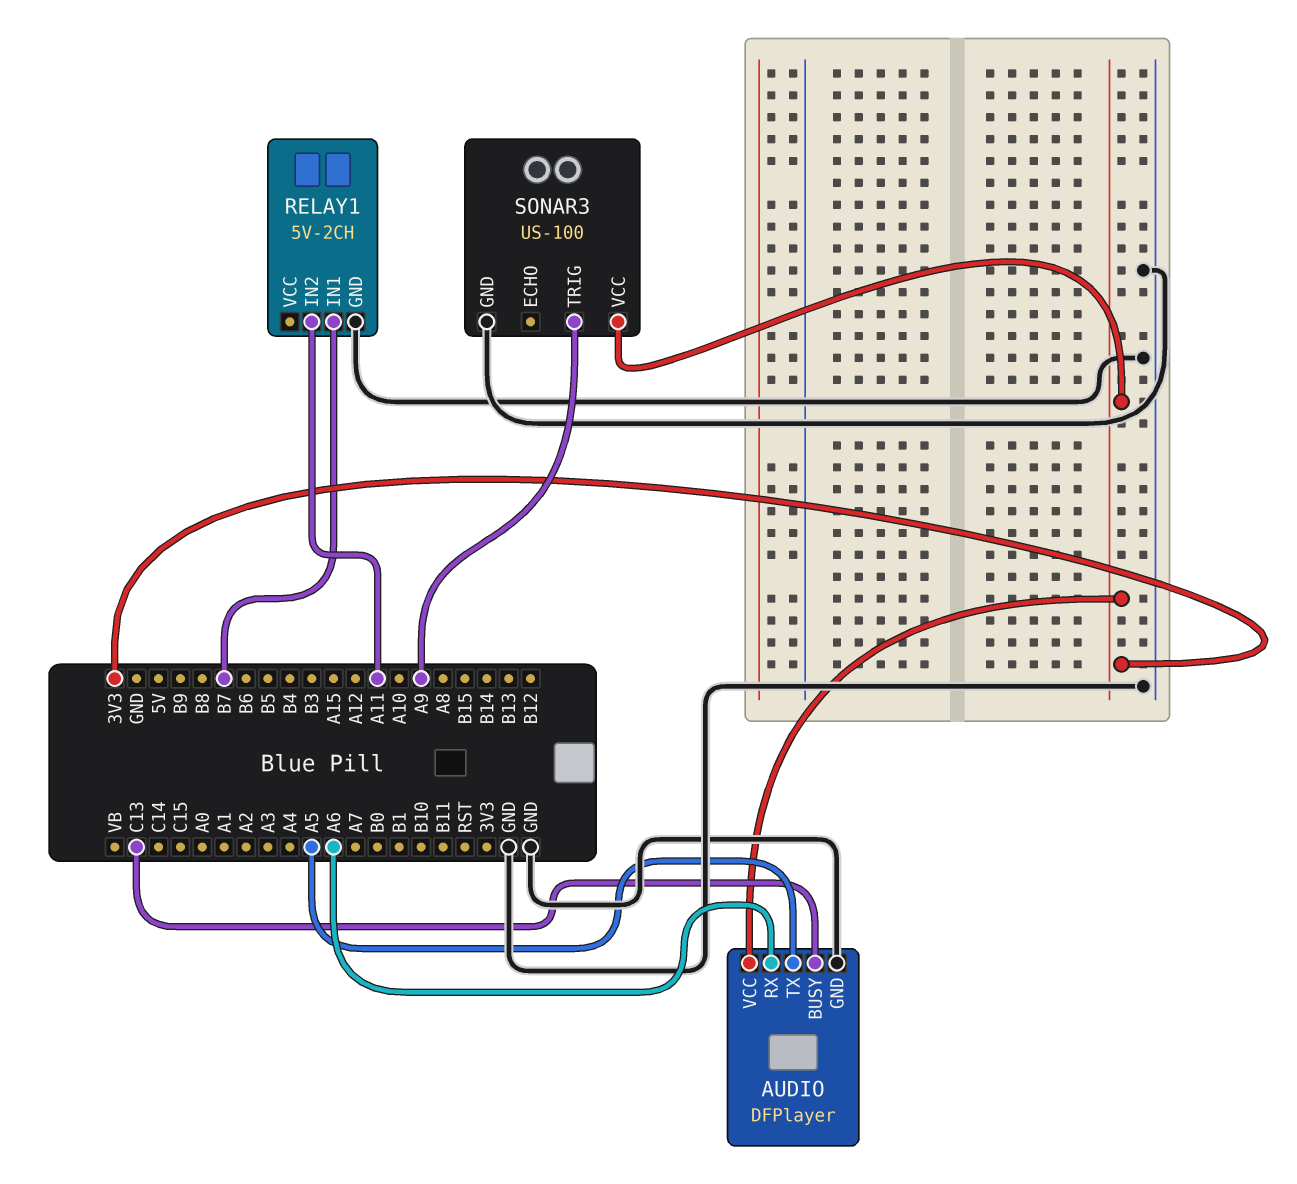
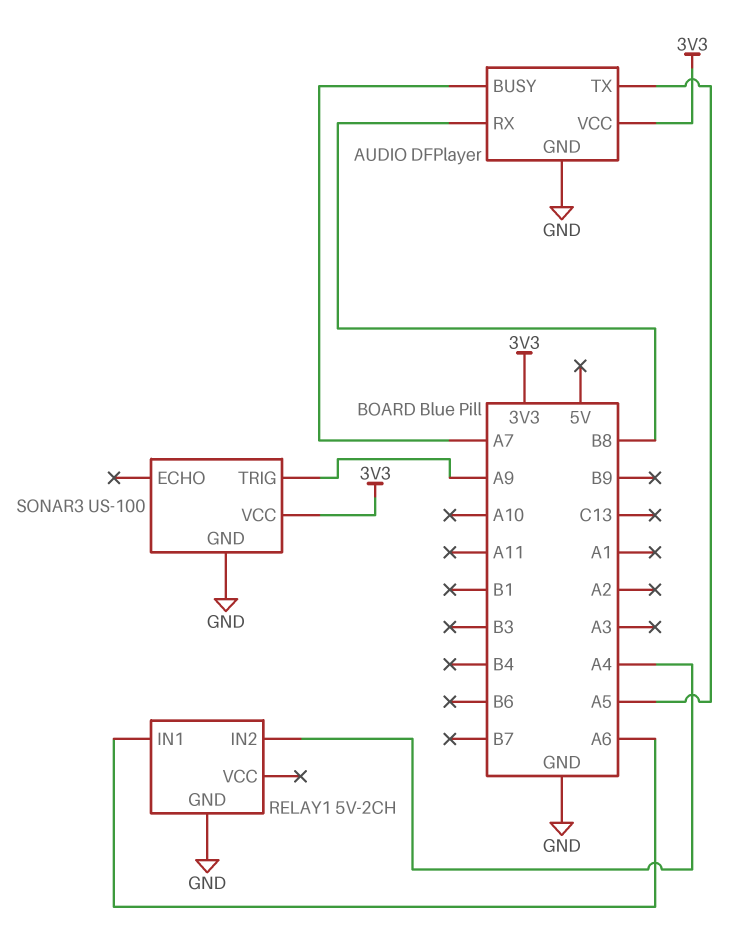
AUDIO pin BUSY: C13 -> A7
AUDIO pin RX: A6 -> B8
RELAY1 pin IN1: B7 -> A6
RELAY1 pin IN2: A11 -> A4

